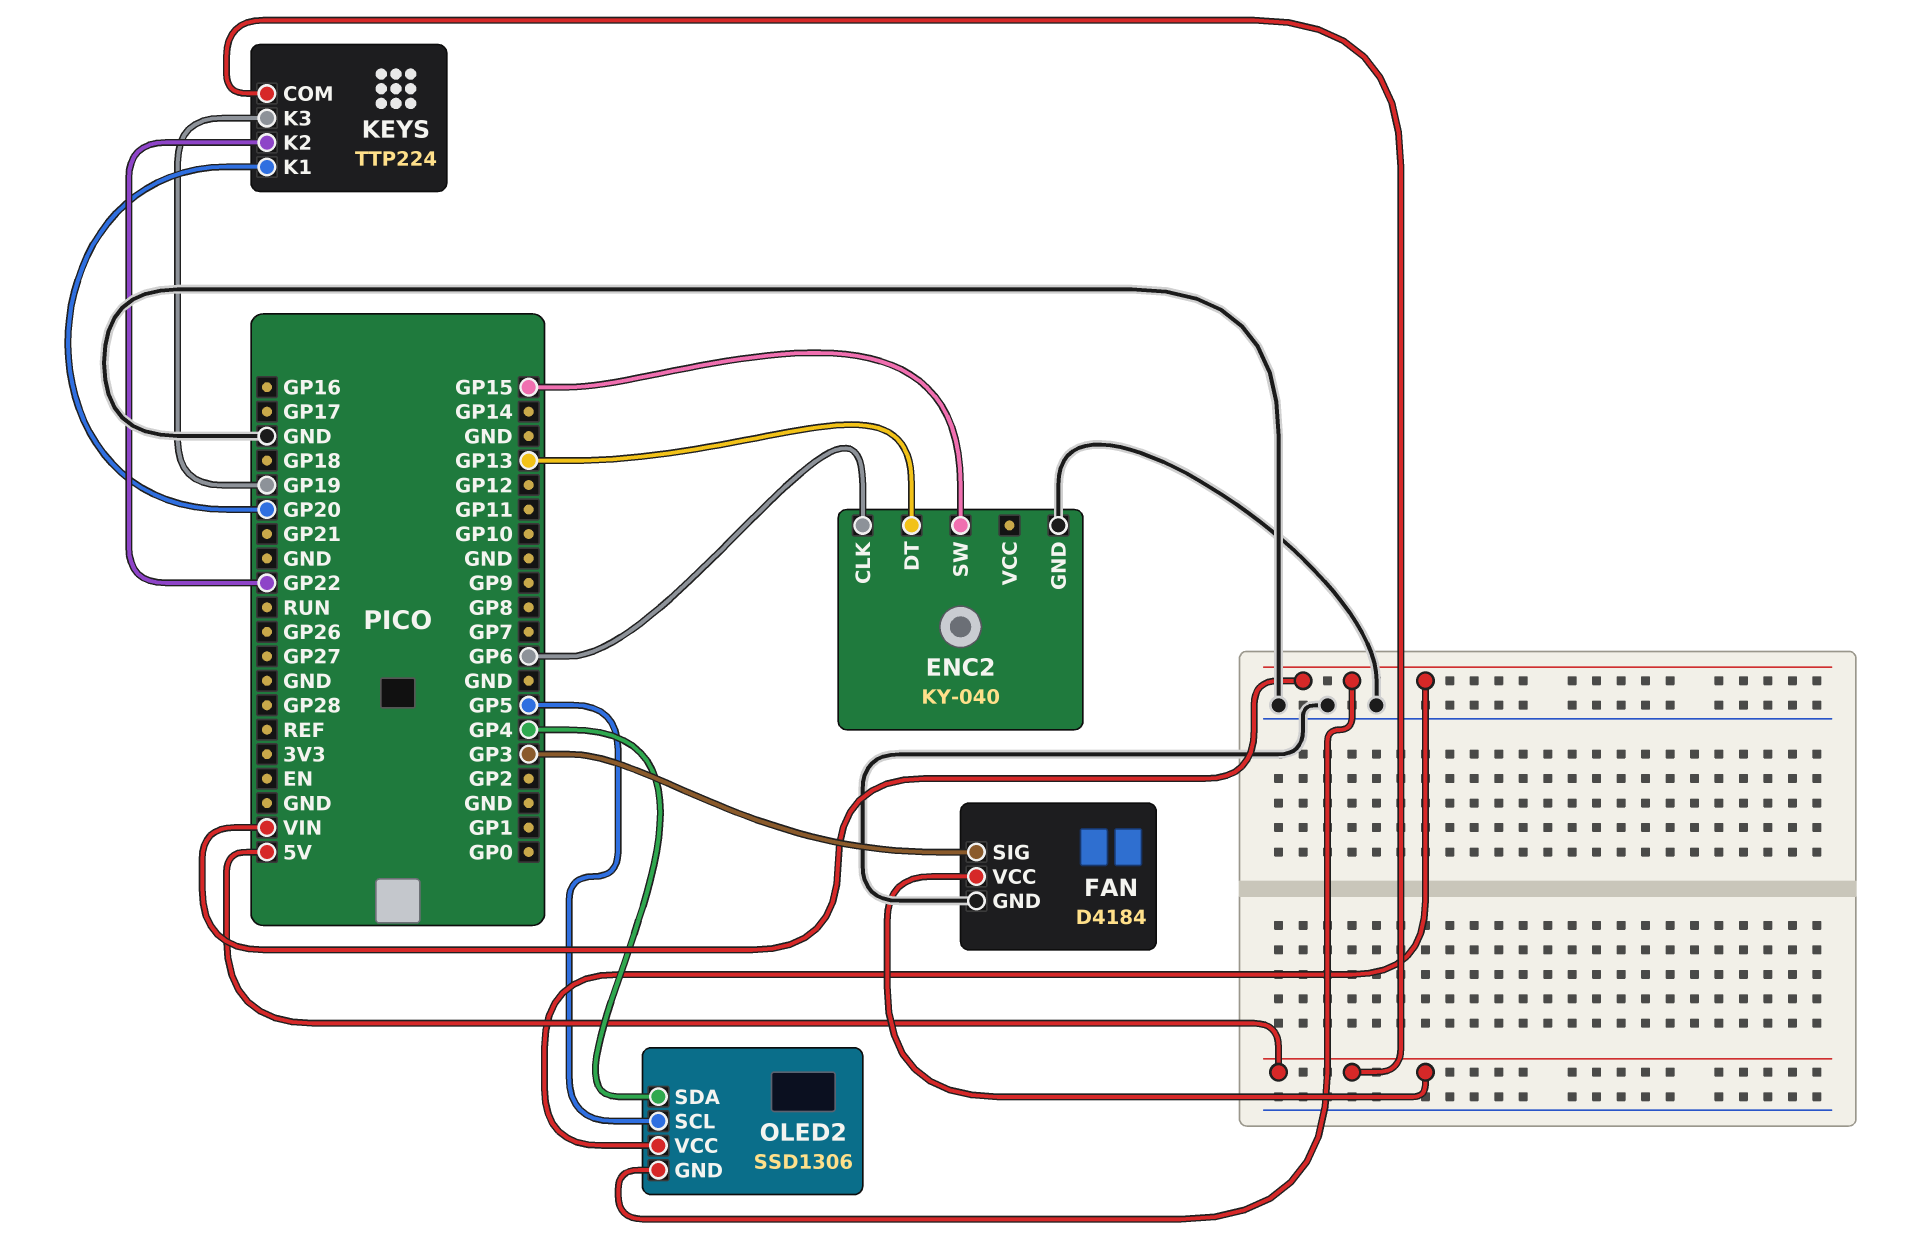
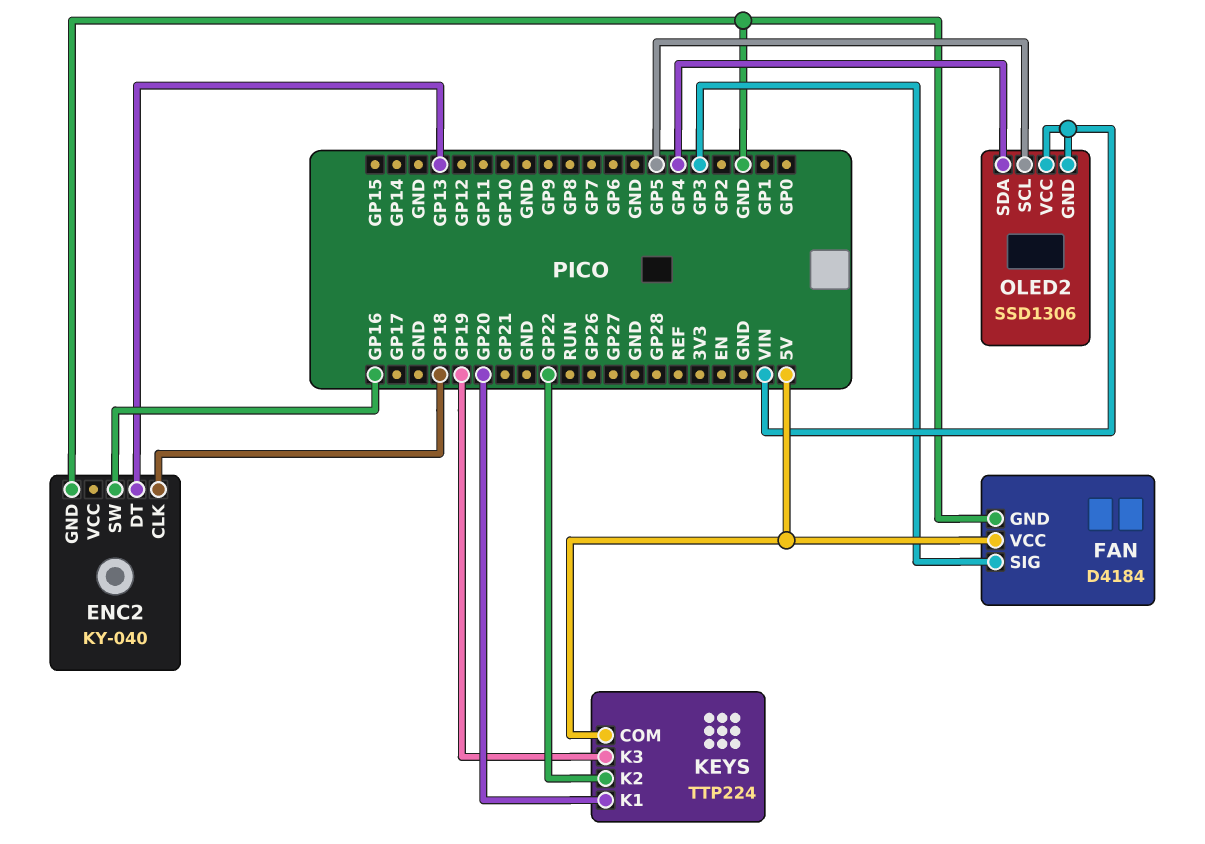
ENC2 pin CLK: GP6 -> GP18
ENC2 pin SW: GP15 -> GP16

